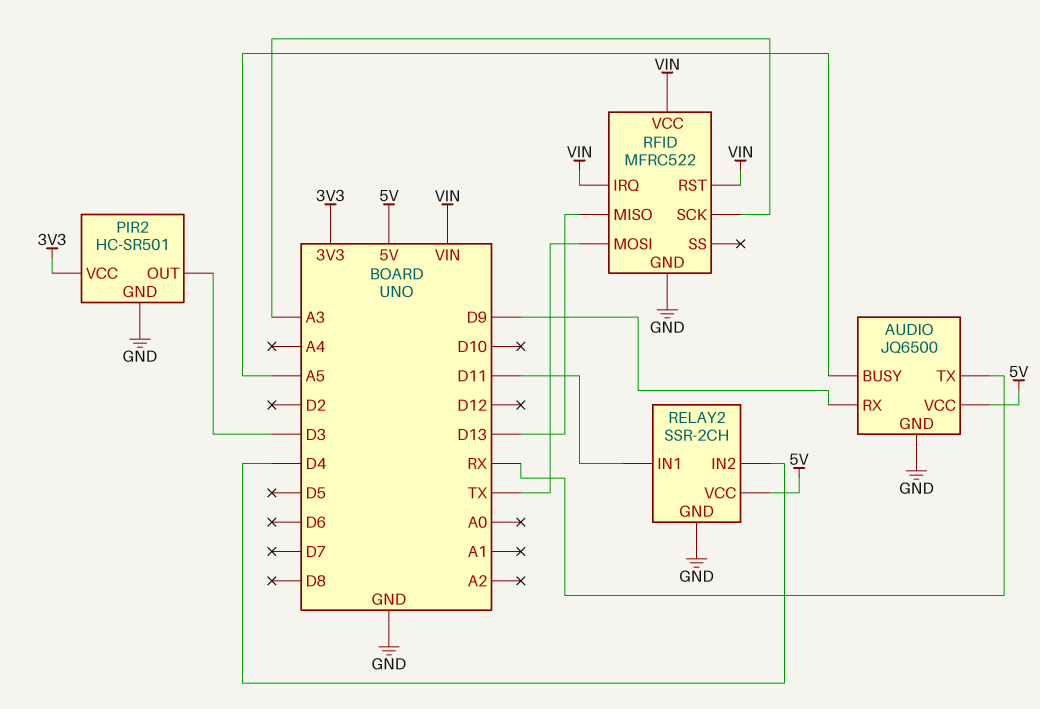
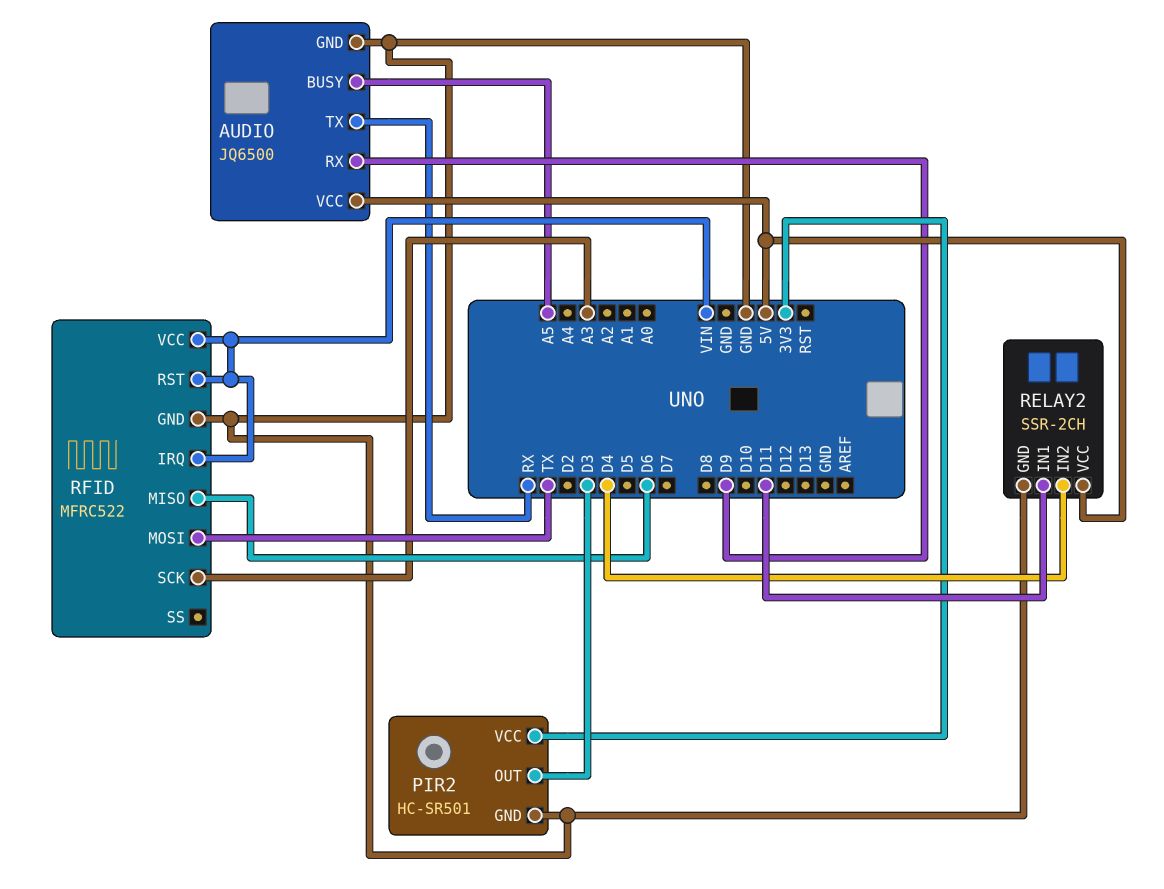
RFID pin MISO: D13 -> D6

